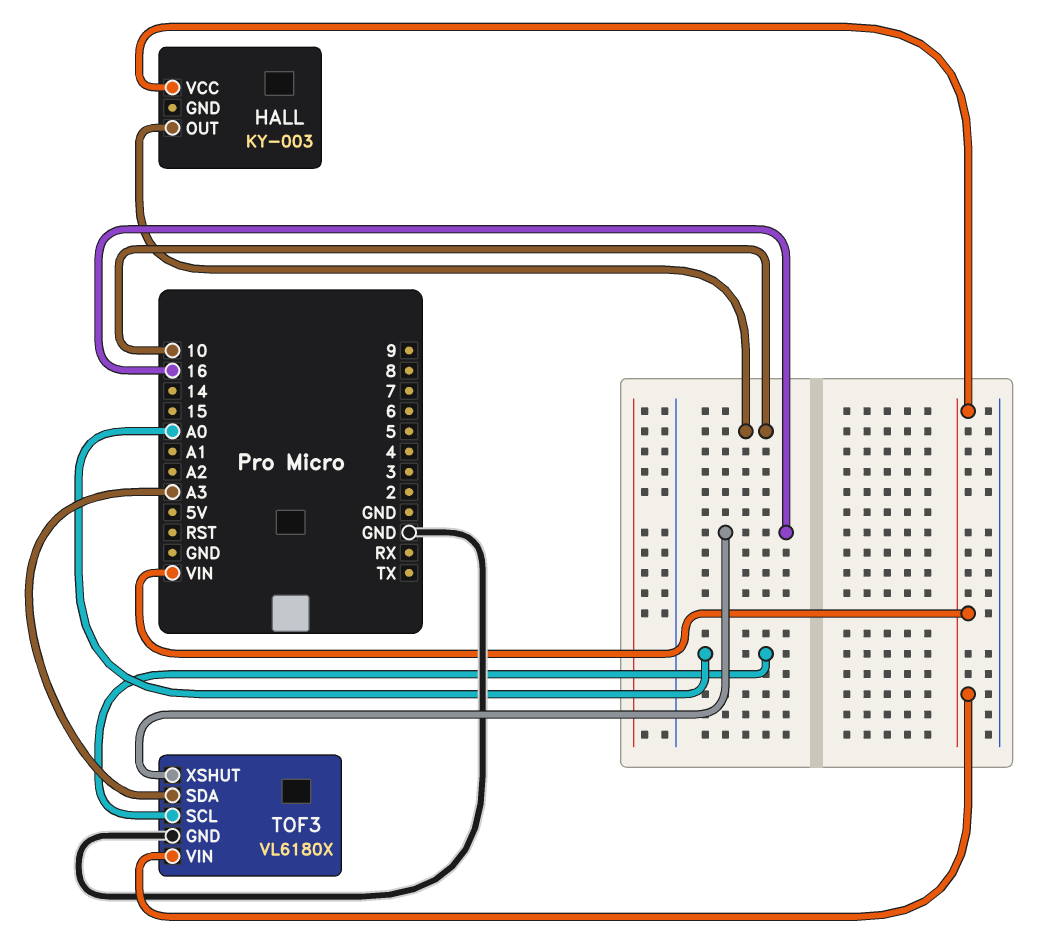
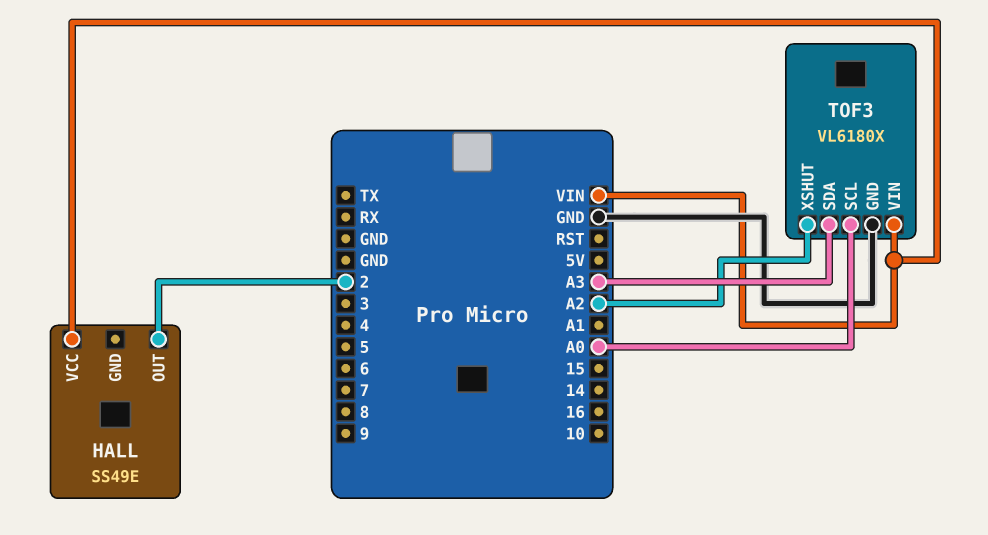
HALL: KY-003 -> SS49E
HALL pin OUT: 10 -> 2
TOF3 pin XSHUT: 16 -> A2

